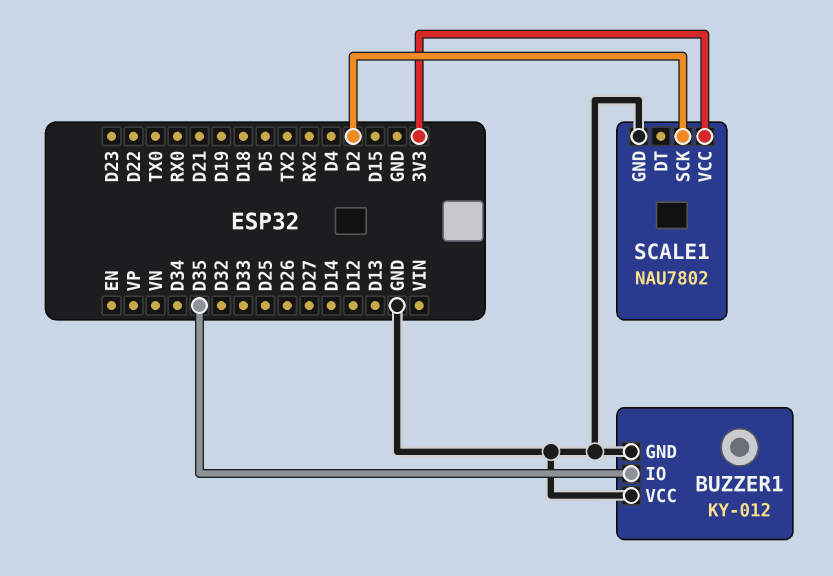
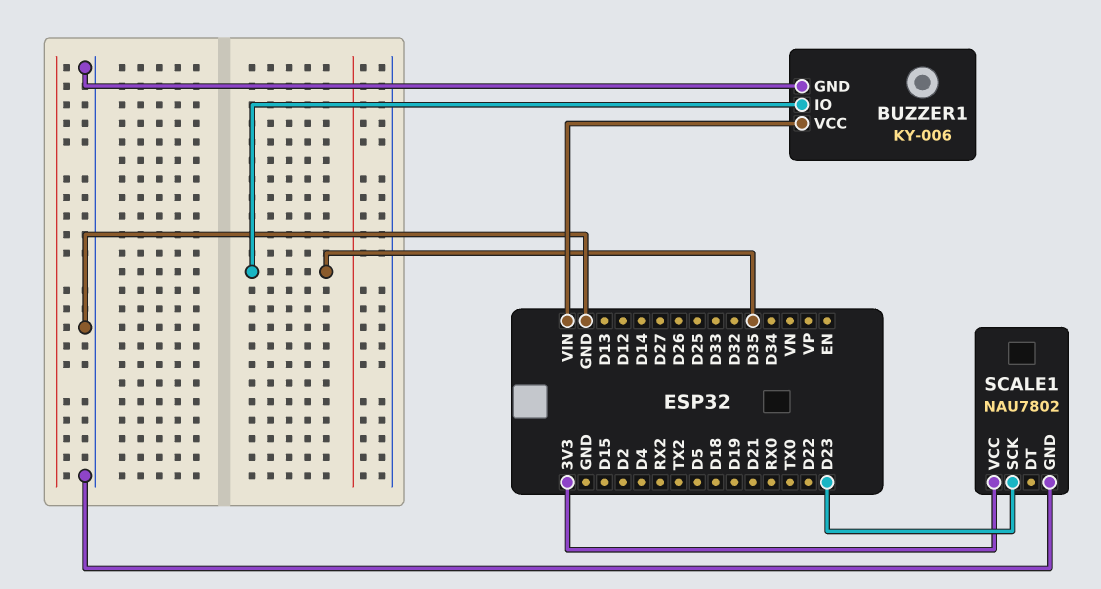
BUZZER1: KY-012 -> KY-006
BUZZER1 pin VCC: GND -> VIN
SCALE1 pin SCK: D2 -> D23

